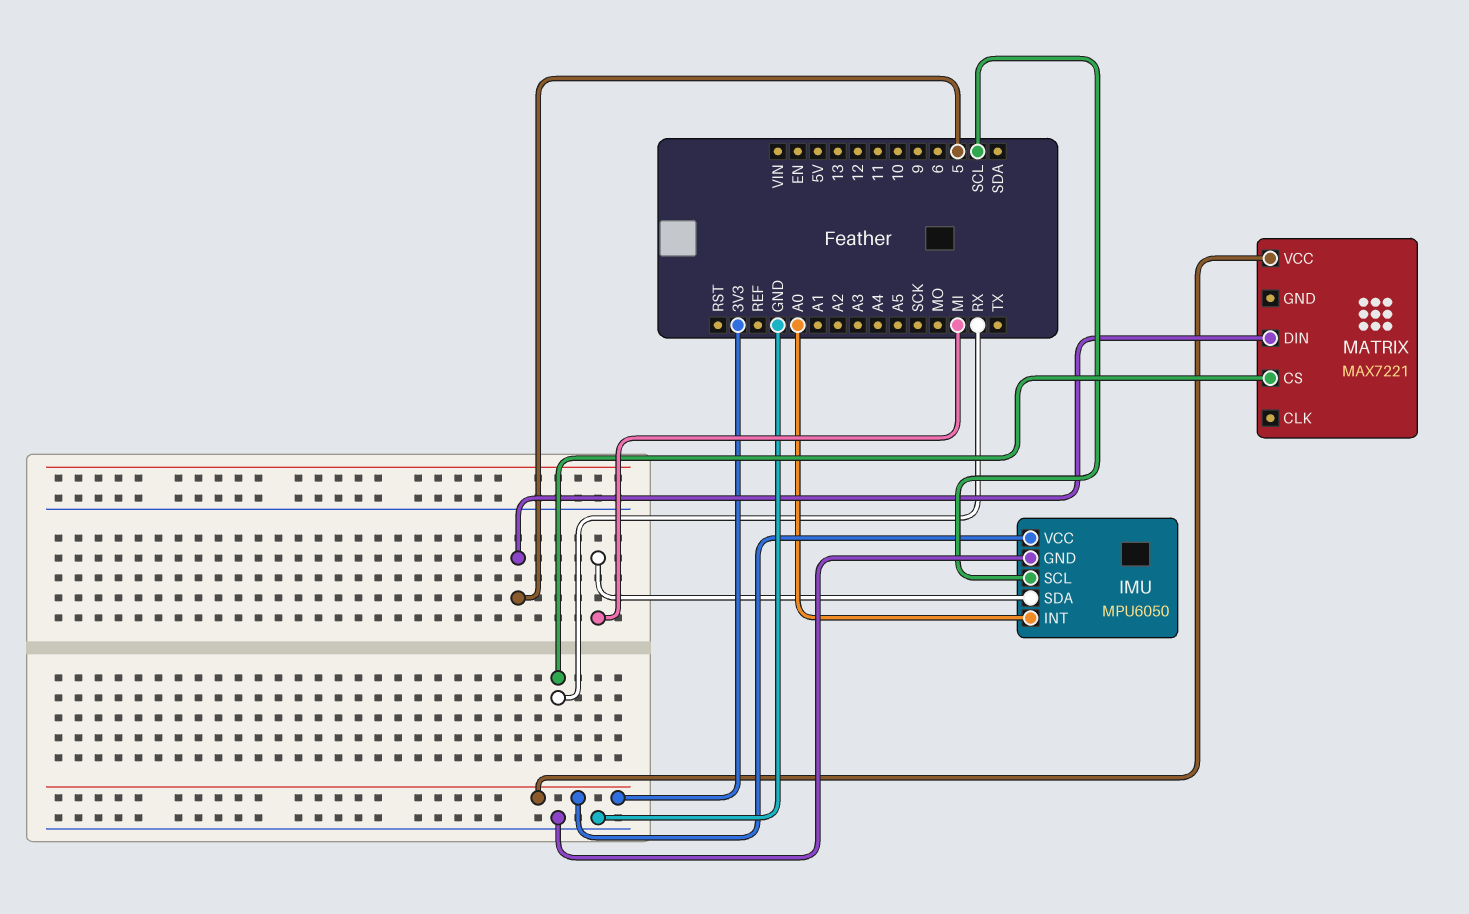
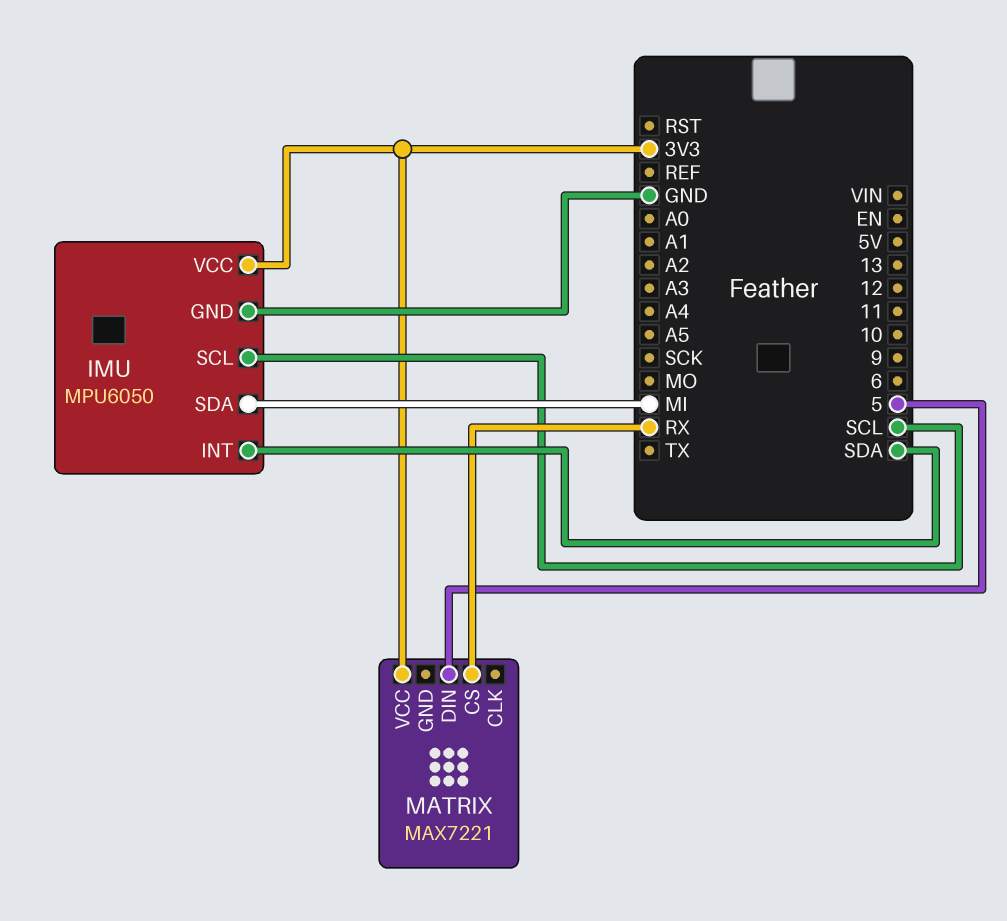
IMU pin INT: A0 -> SDA

